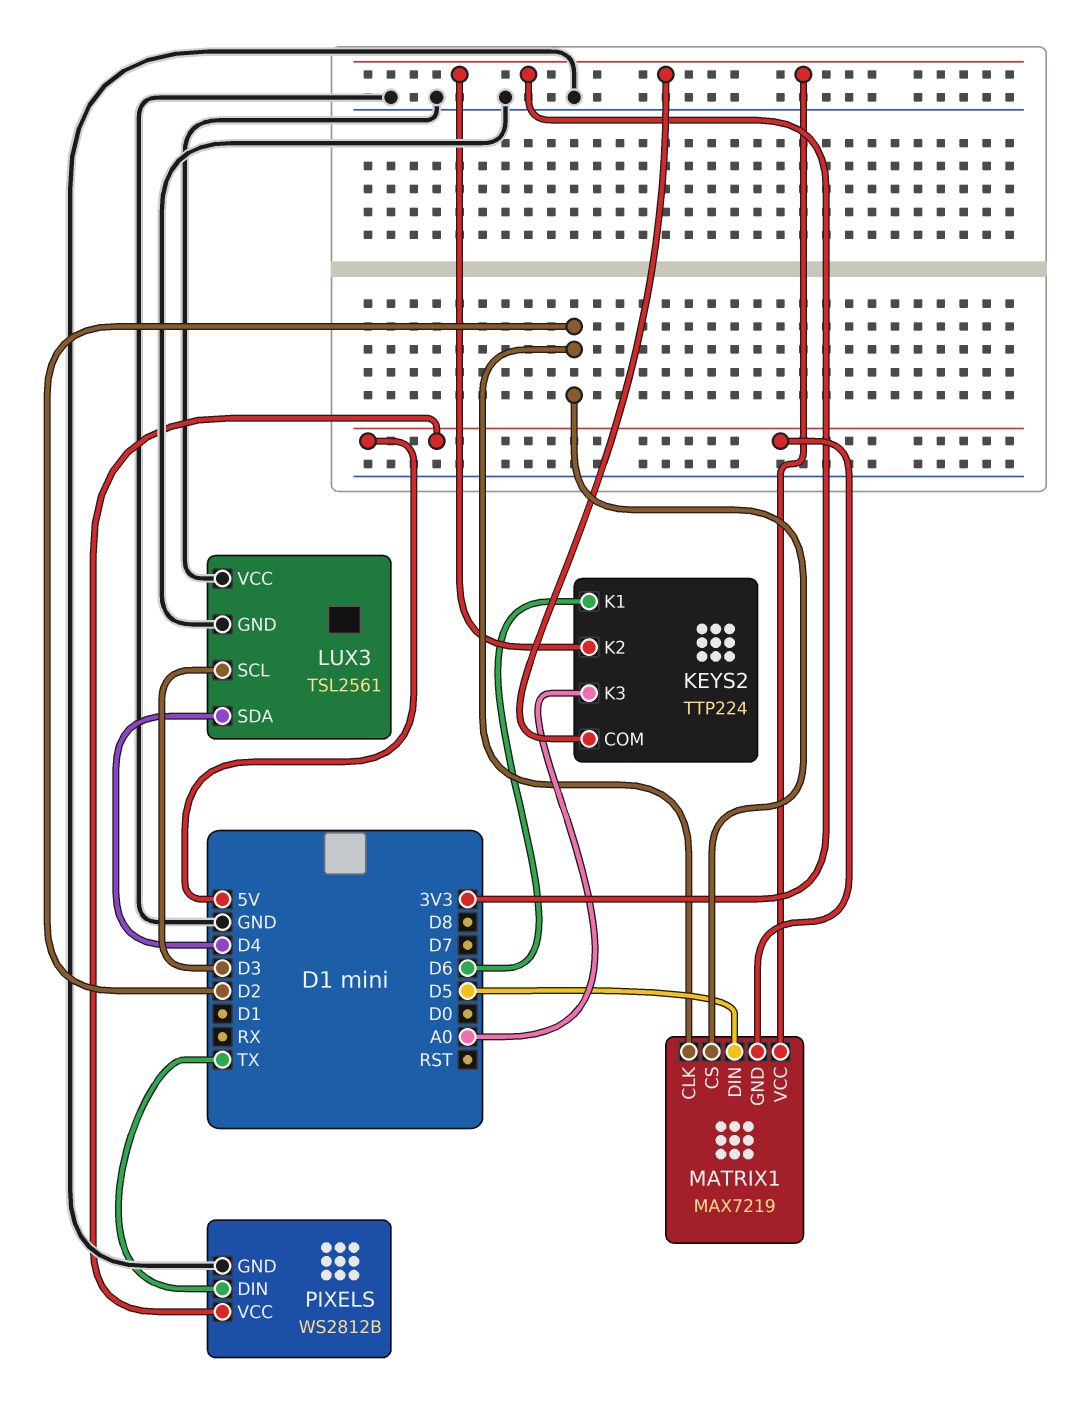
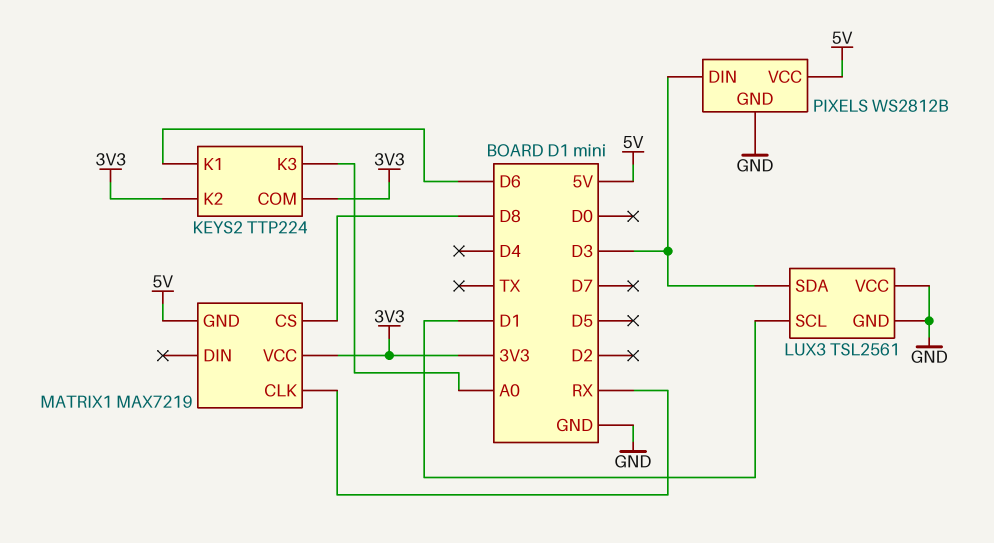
LUX3 pin SCL: D3 -> D1
LUX3 pin SDA: D4 -> D3
MATRIX1 pin CLK: D2 -> RX
MATRIX1 pin CS: D2 -> D8
MATRIX1 pin DIN: D5 -> none
PIXELS pin DIN: TX -> D3

